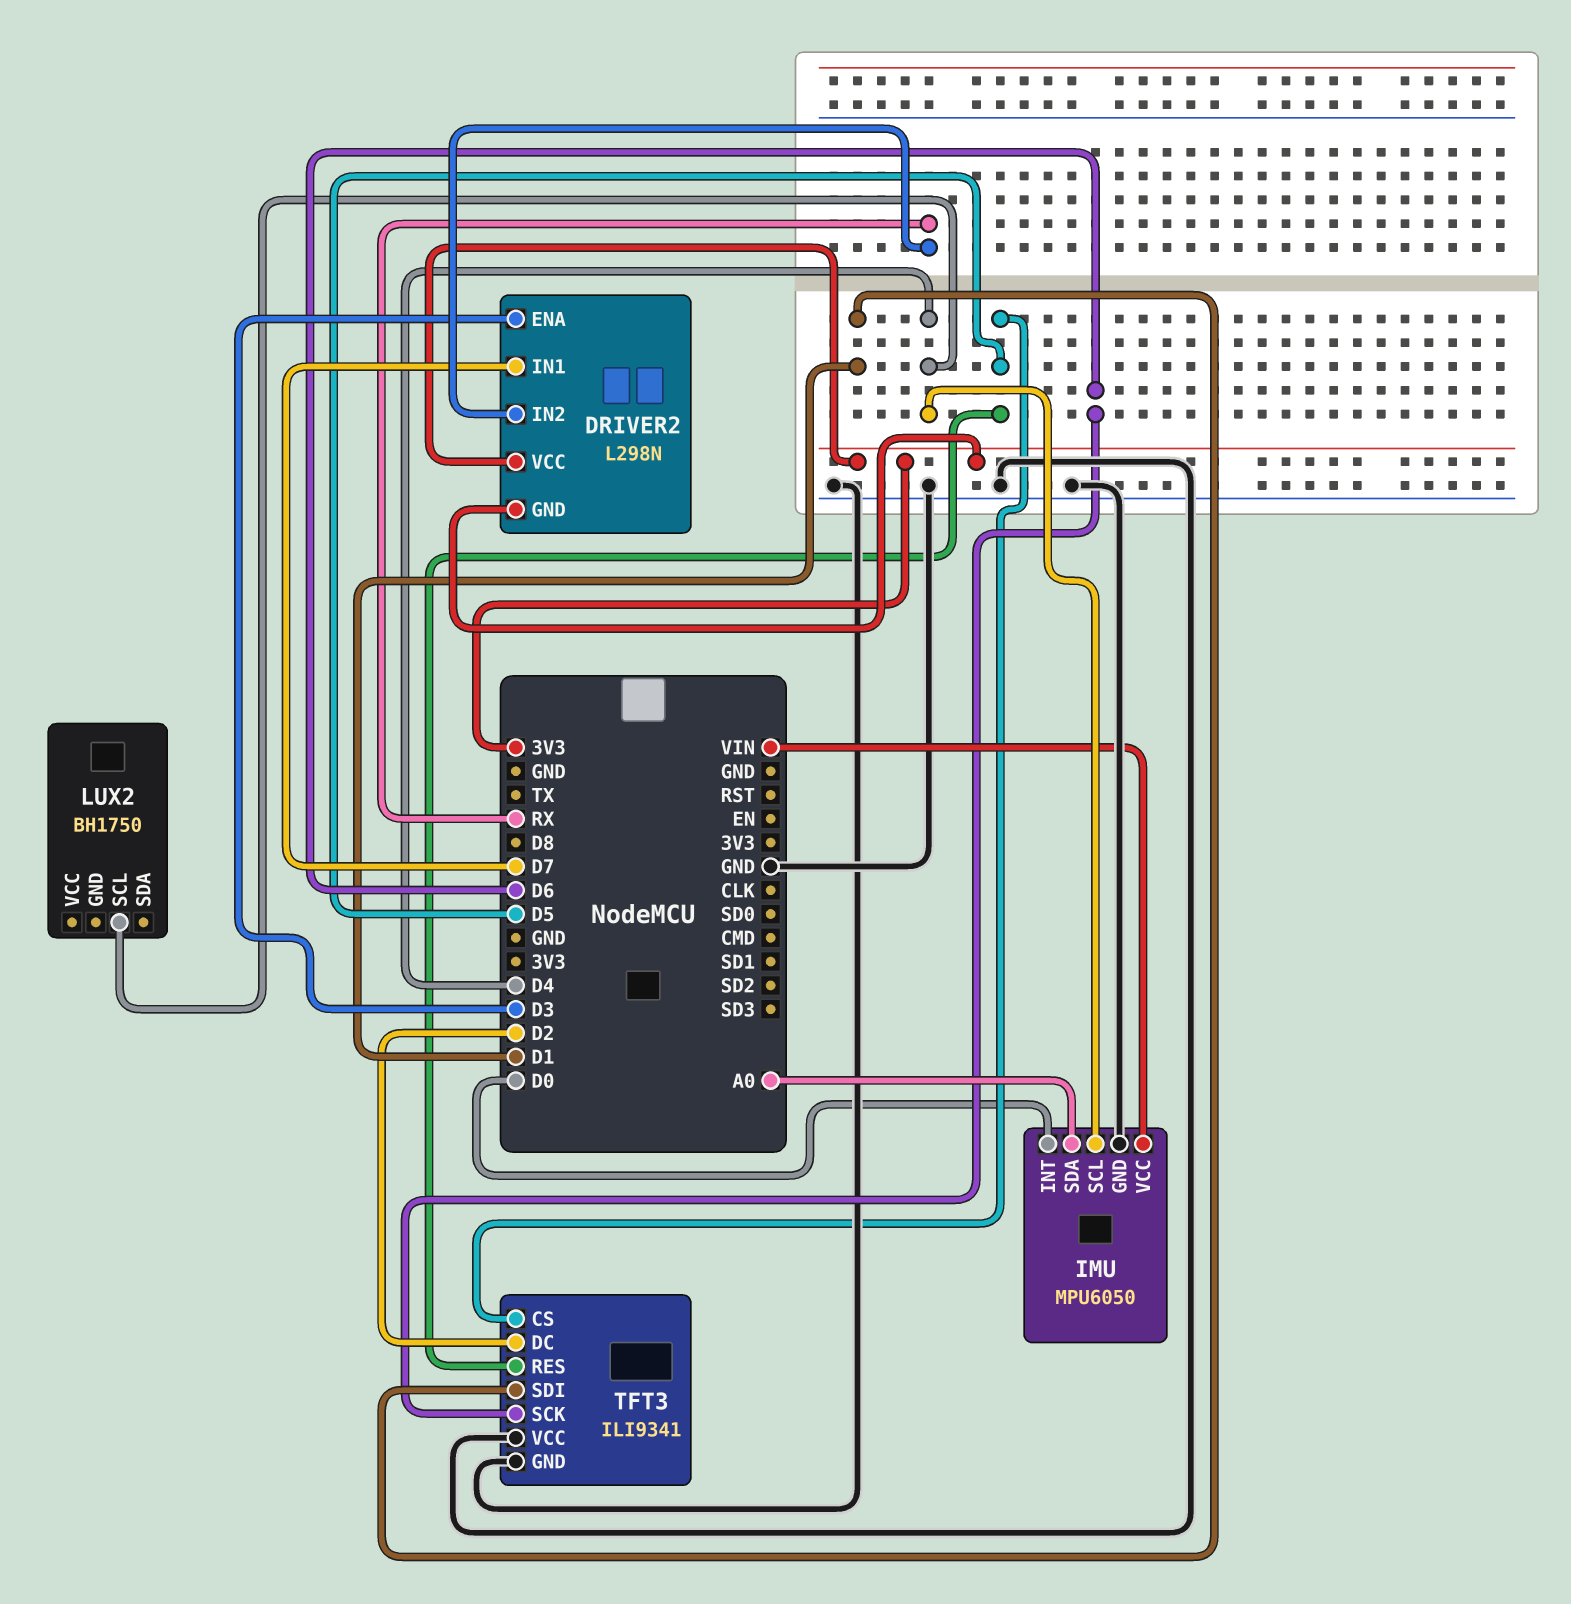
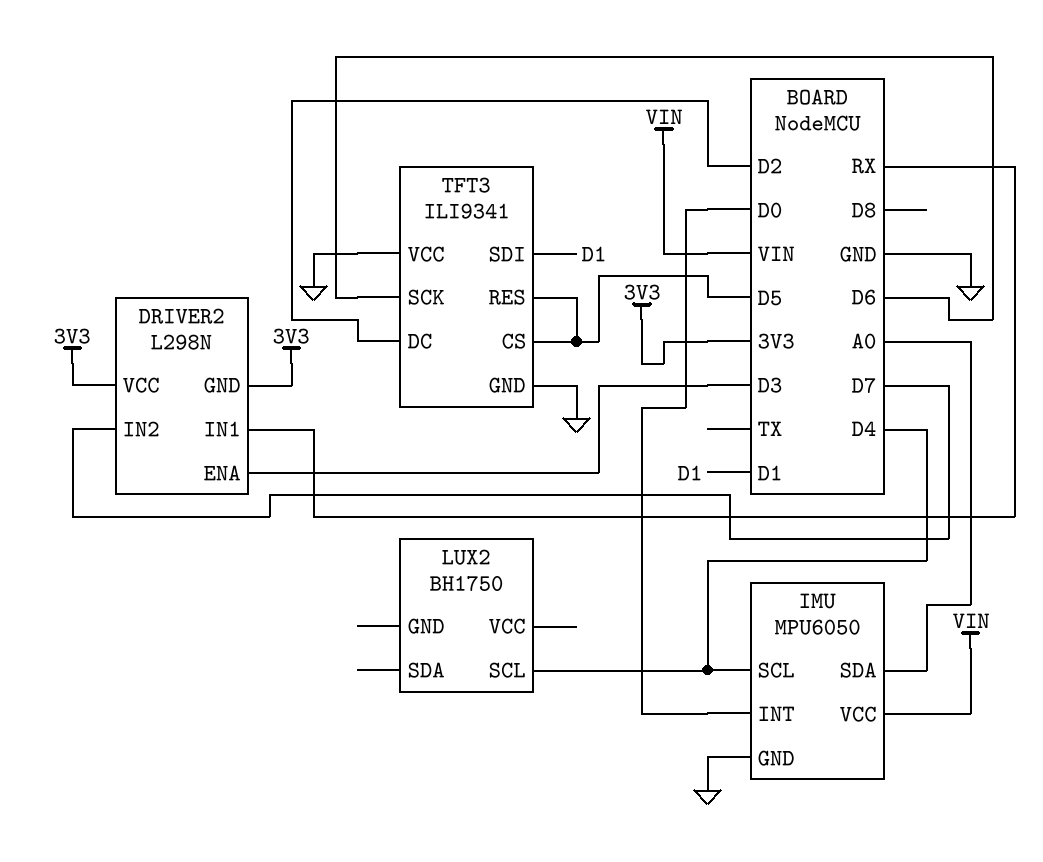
DRIVER2 pin IN1: D7 -> RX
DRIVER2 pin IN2: RX -> D7

